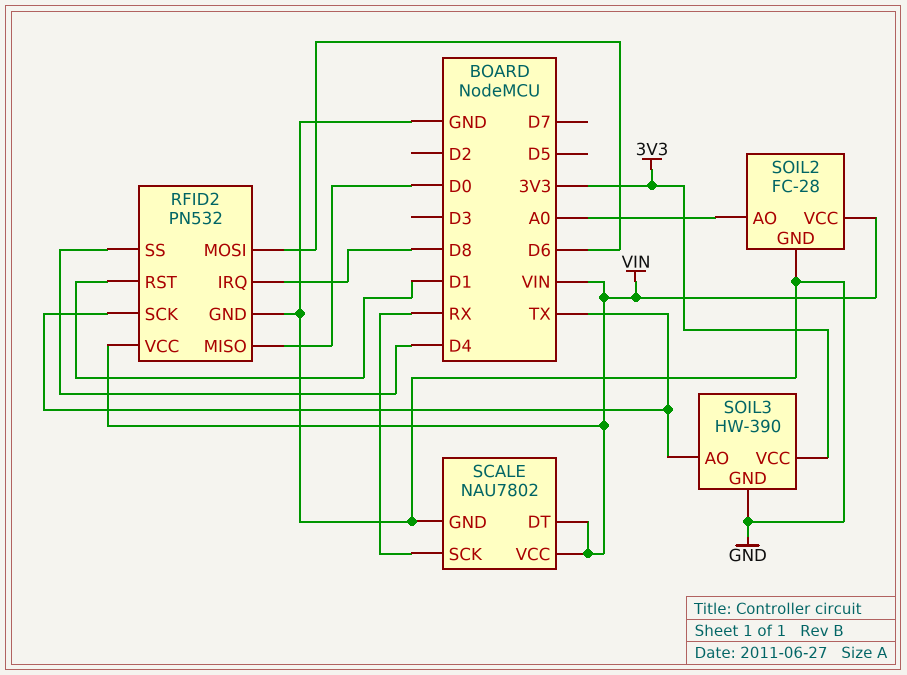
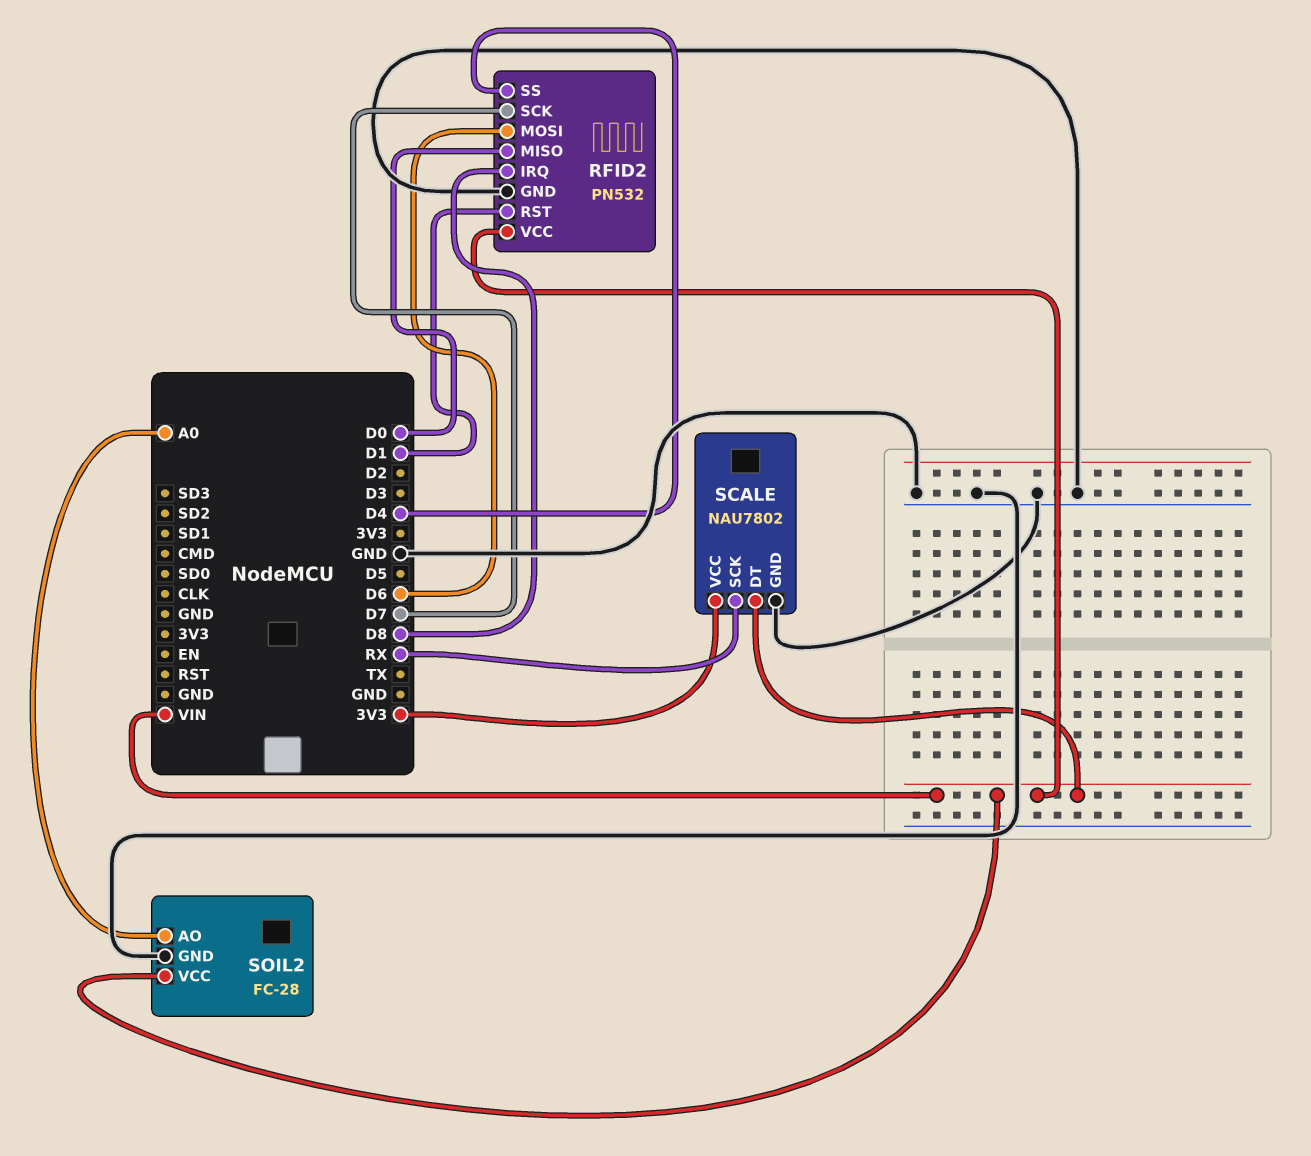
RFID2 pin SCK: TX -> D7
SCALE pin VCC: VIN -> 3V3
SOIL3: HW-390 -> none
SOIL3 pin AO: TX -> none
SOIL3 pin GND: GND -> none
SOIL3 pin VCC: 3V3 -> none

